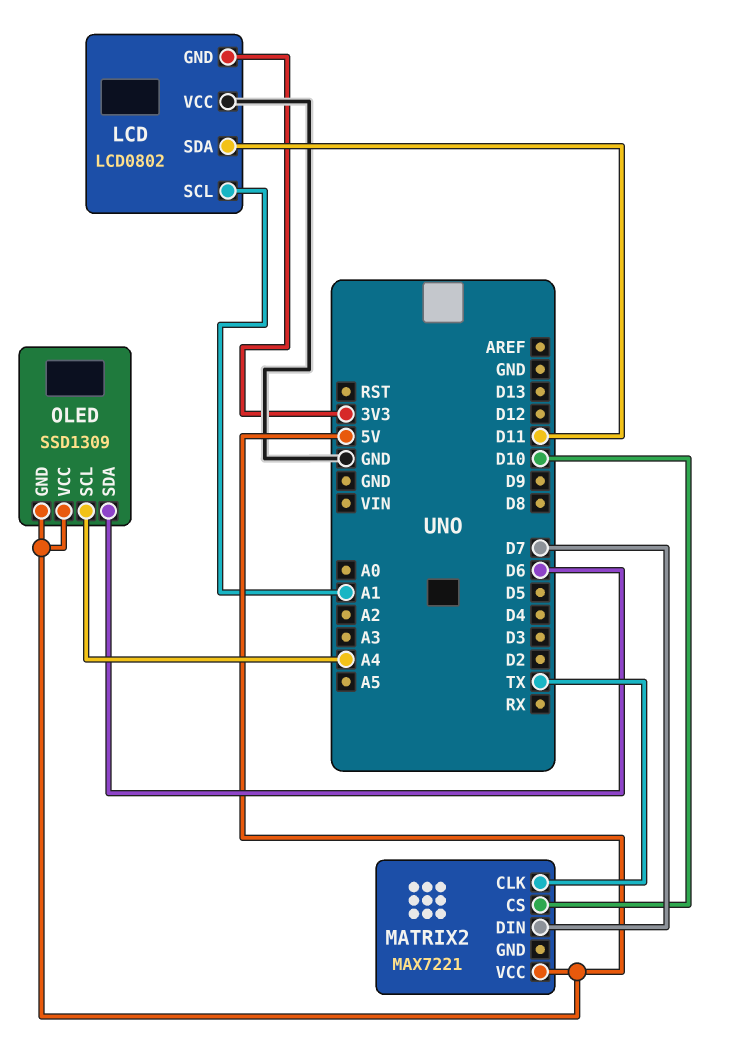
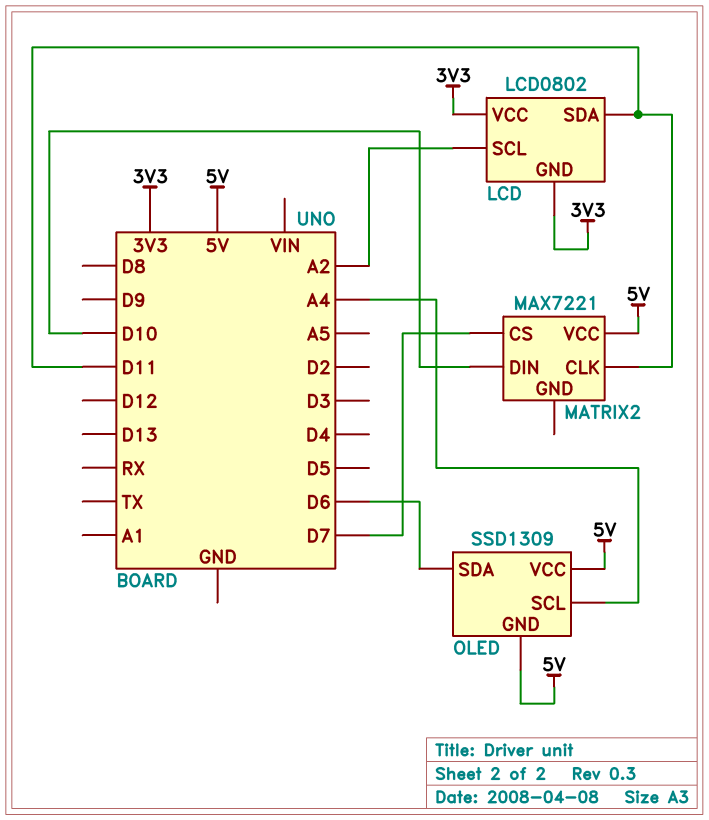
LCD pin SCL: A1 -> A2
LCD pin VCC: GND -> 3V3
MATRIX2 pin CLK: TX -> D11
MATRIX2 pin CS: D10 -> D7
MATRIX2 pin DIN: D7 -> D10

